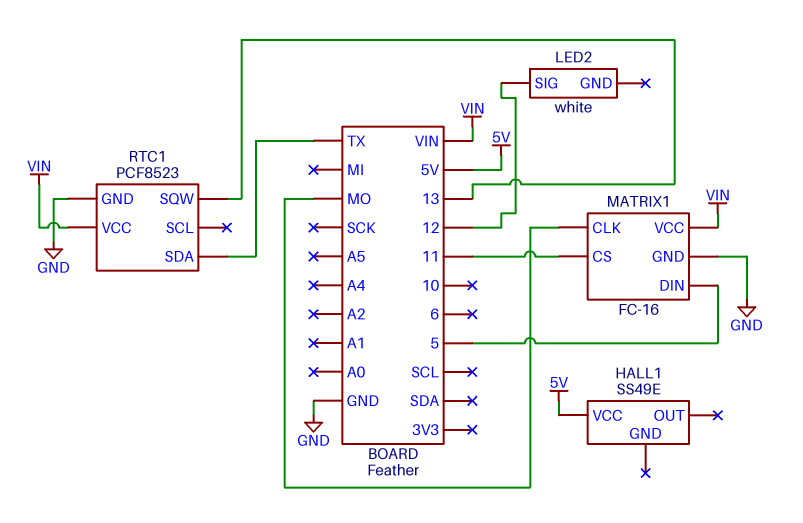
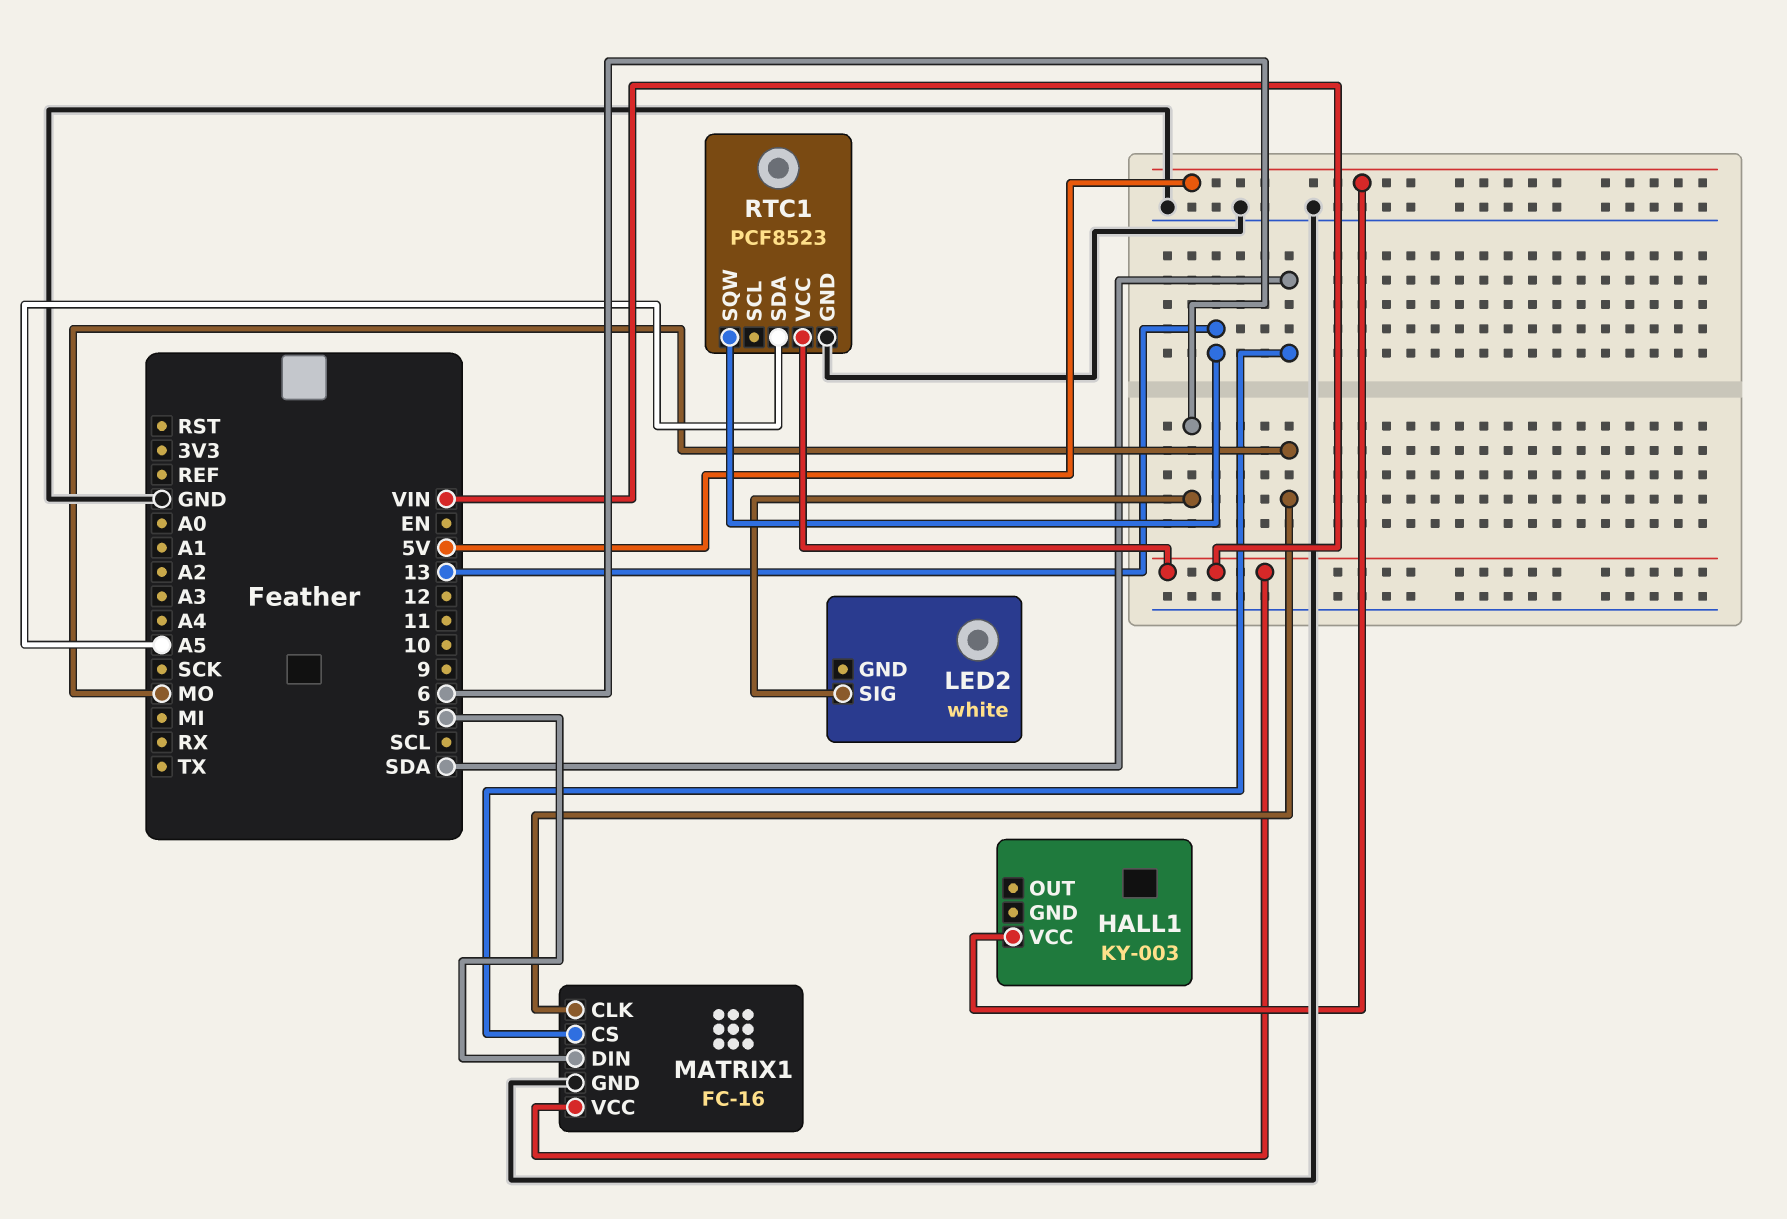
HALL1: SS49E -> KY-003
LED2 pin SIG: 12 -> 6
MATRIX1 pin CS: 11 -> SDA
RTC1 pin SDA: TX -> A5

